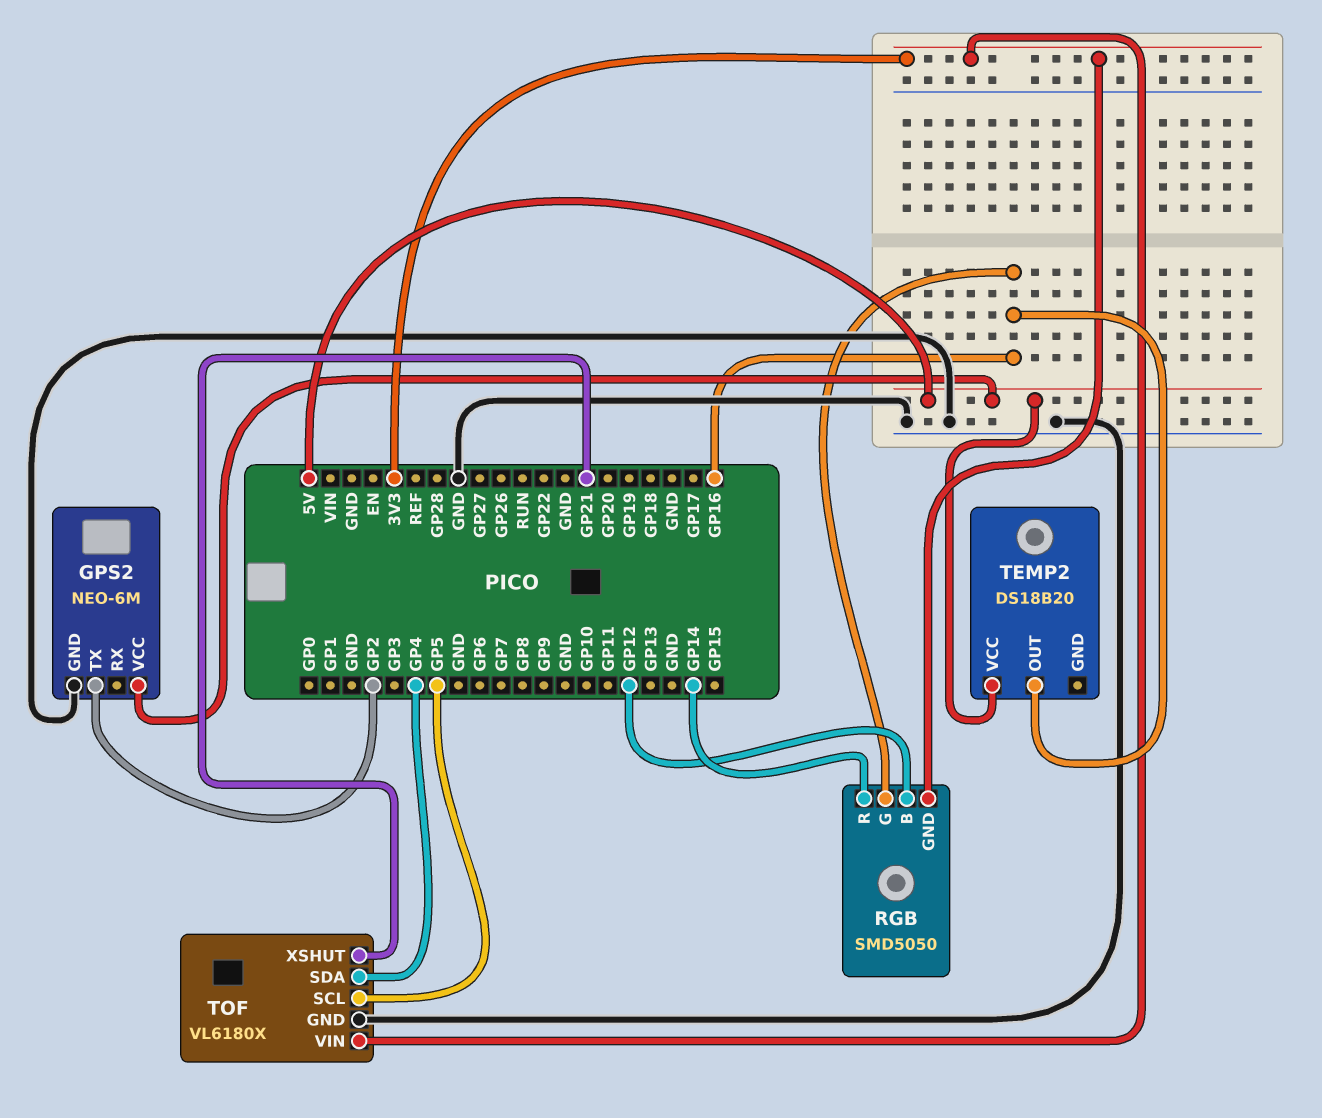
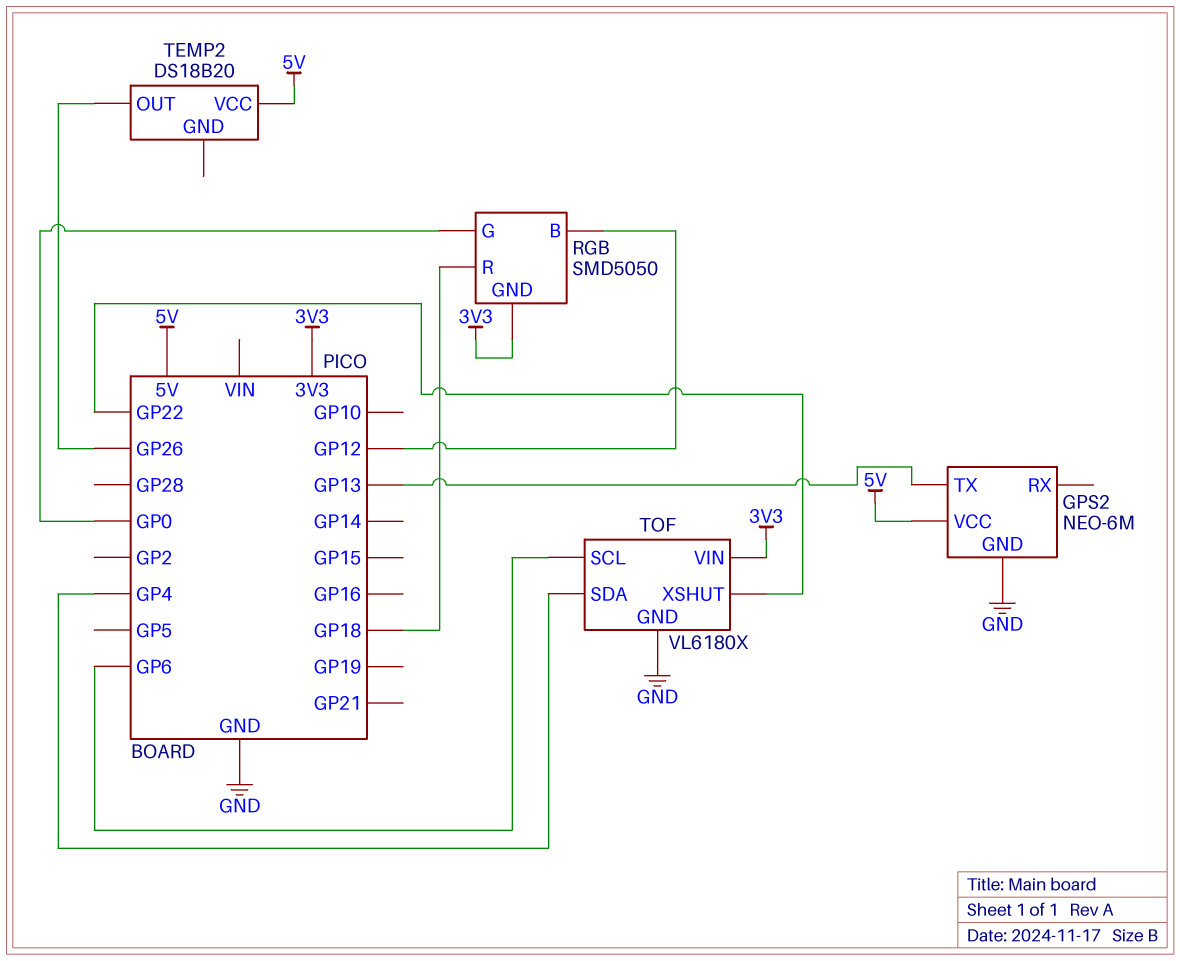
GPS2 pin TX: GP2 -> GP13
RGB pin G: GP16 -> GP0
RGB pin R: GP14 -> GP18
TEMP2 pin OUT: GP16 -> GP26
TOF pin SCL: GP5 -> GP6
TOF pin XSHUT: GP21 -> GP22

